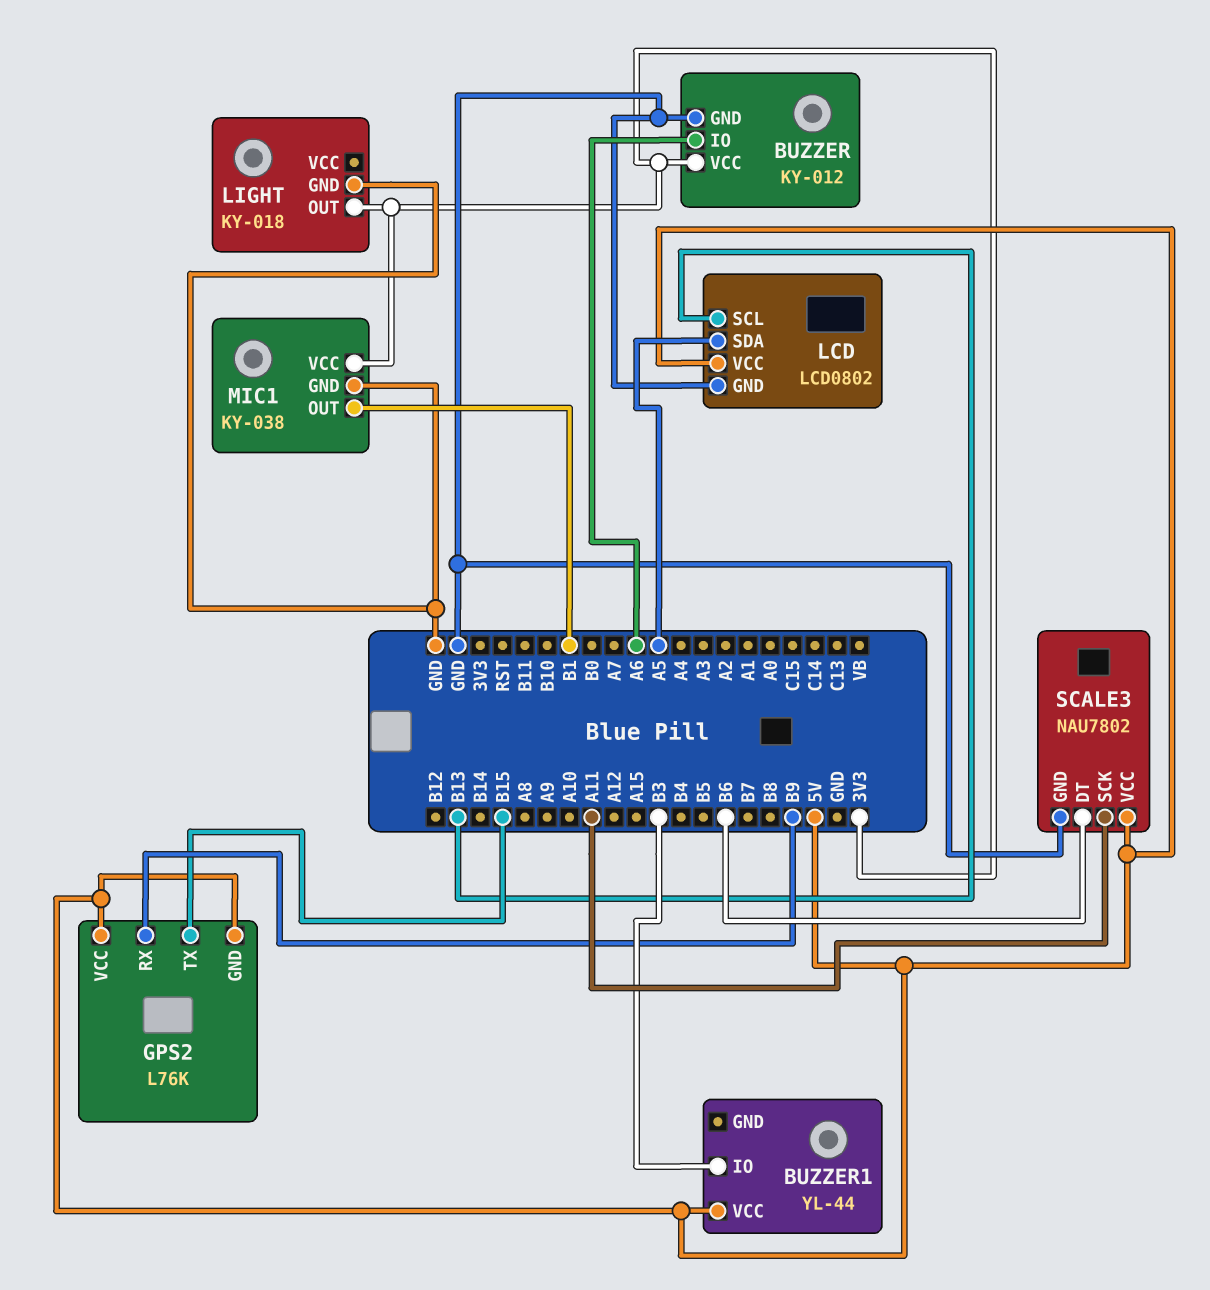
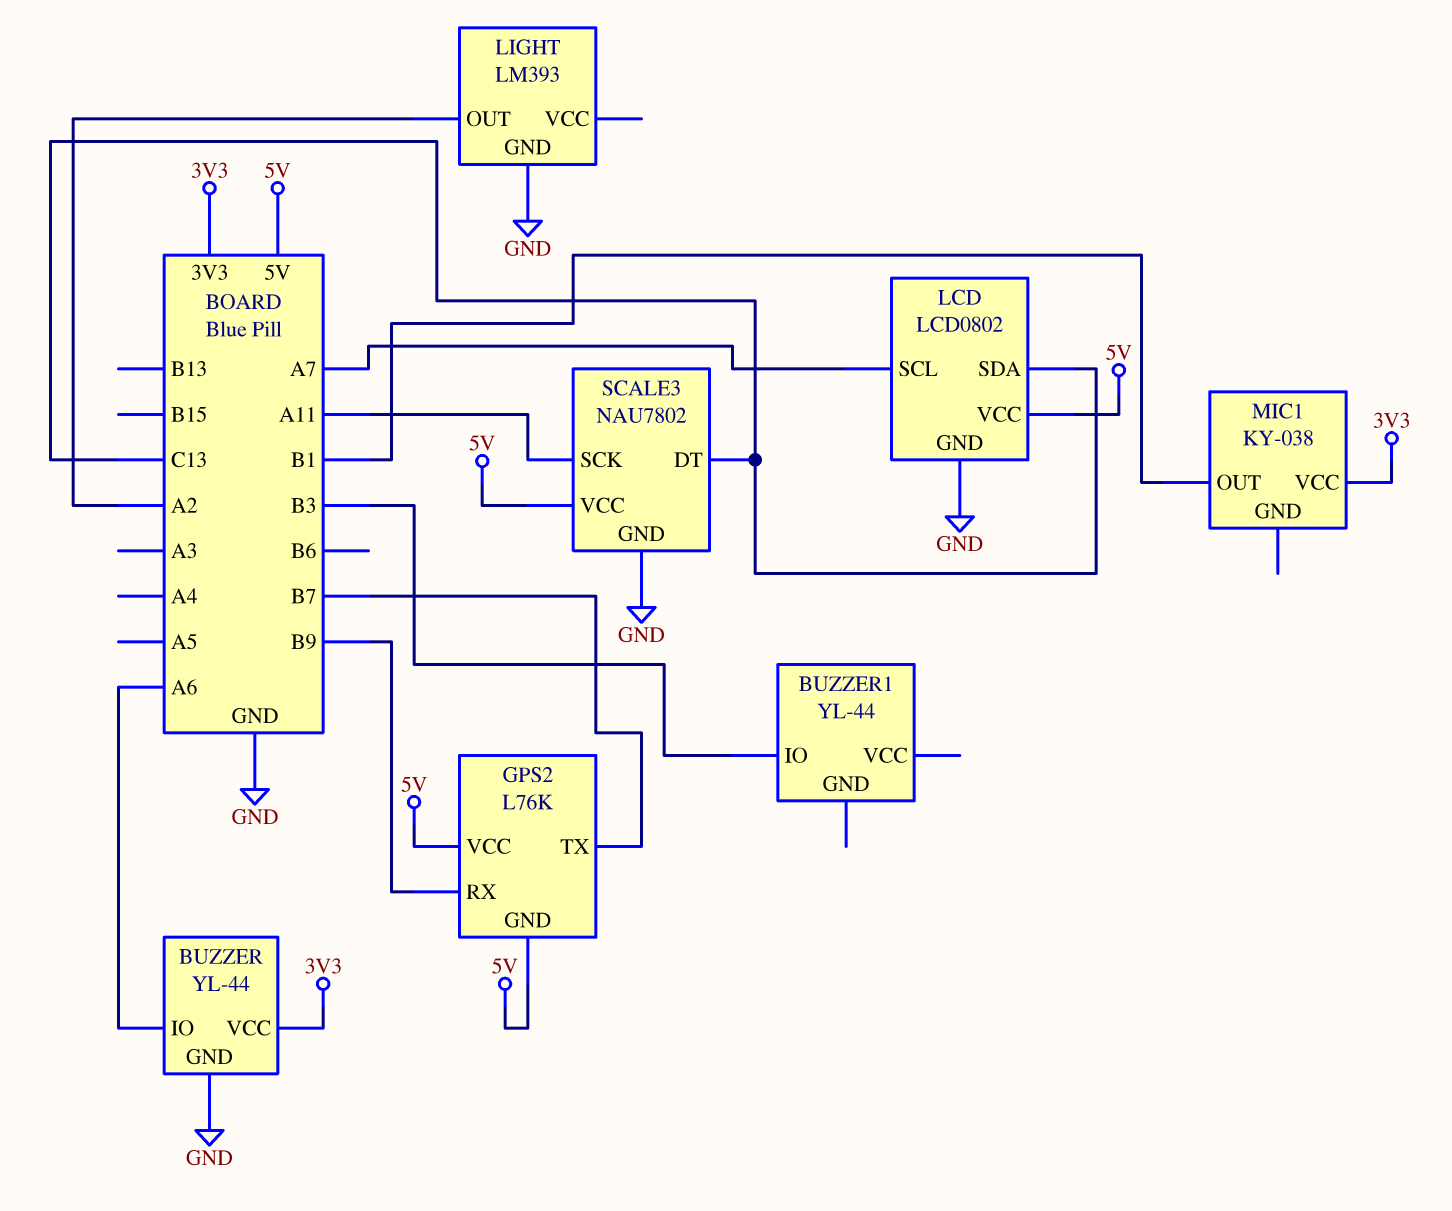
BUZZER: KY-012 -> YL-44
BUZZER1 pin VCC: 5V -> none
GPS2 pin TX: B15 -> B7
LCD pin SCL: B13 -> A7
LCD pin SDA: A5 -> C13
LIGHT: KY-018 -> LM393
LIGHT pin OUT: 3V3 -> A2
MIC1 pin GND: GND -> none
SCALE3 pin DT: B6 -> C13

